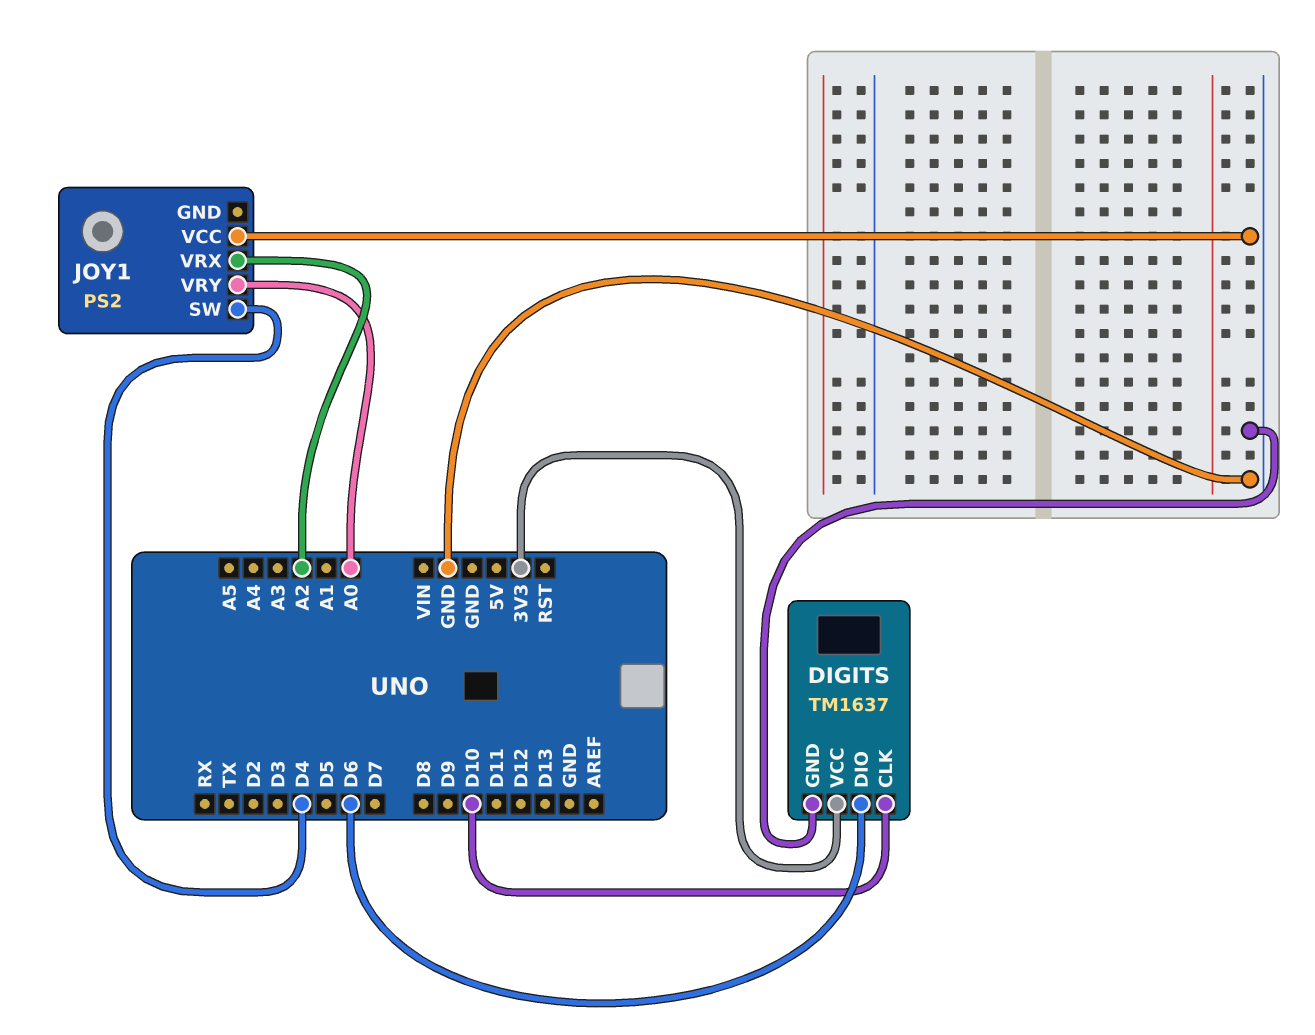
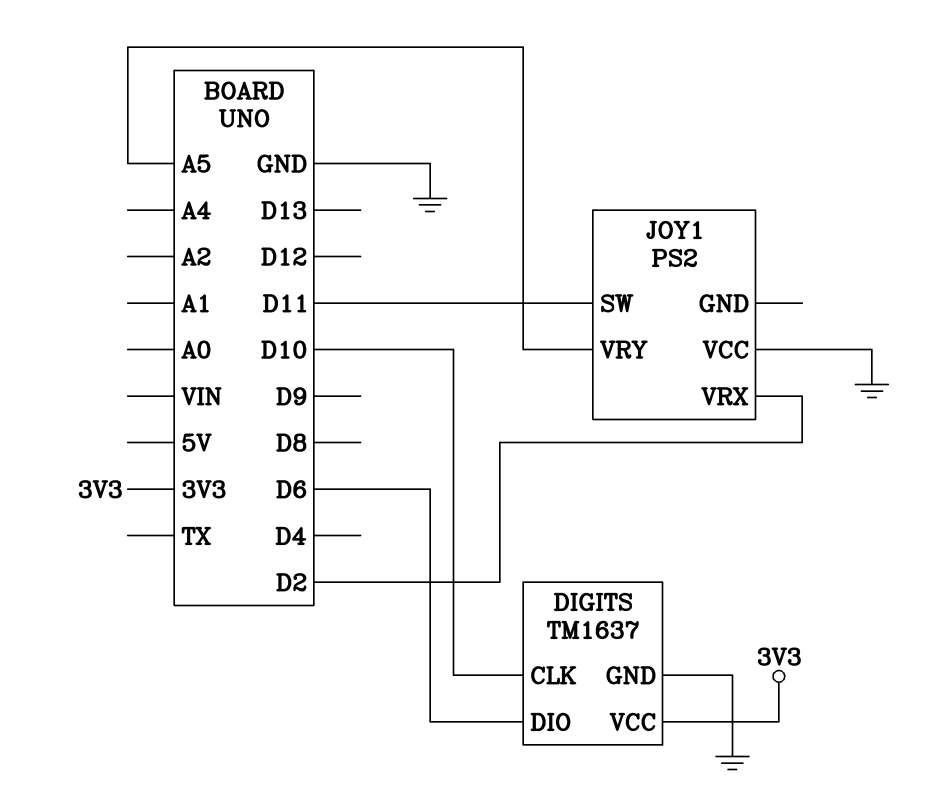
JOY1 pin SW: D4 -> D11
JOY1 pin VRX: A2 -> D2
JOY1 pin VRY: A0 -> A5

